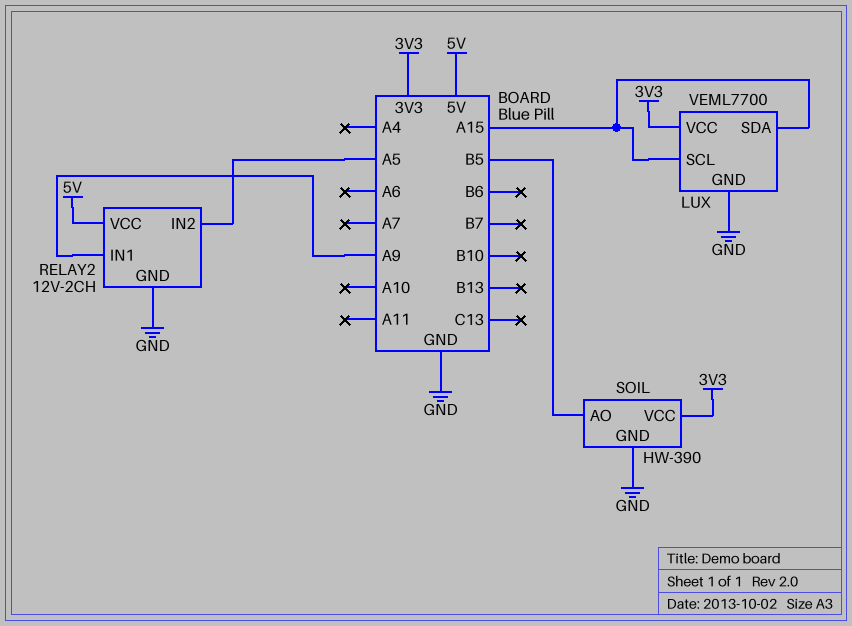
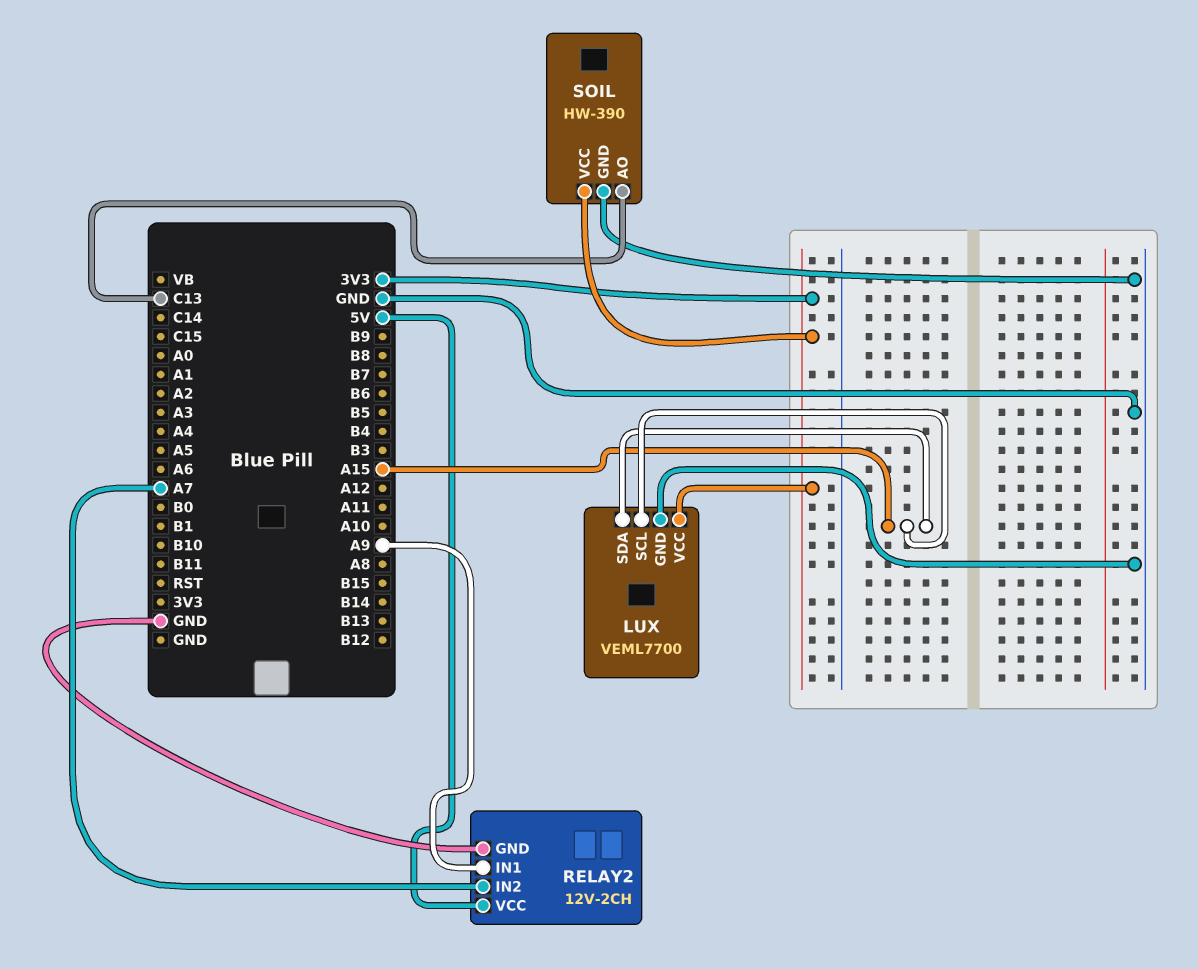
RELAY2 pin IN2: A5 -> A7
SOIL pin AO: B5 -> C13

